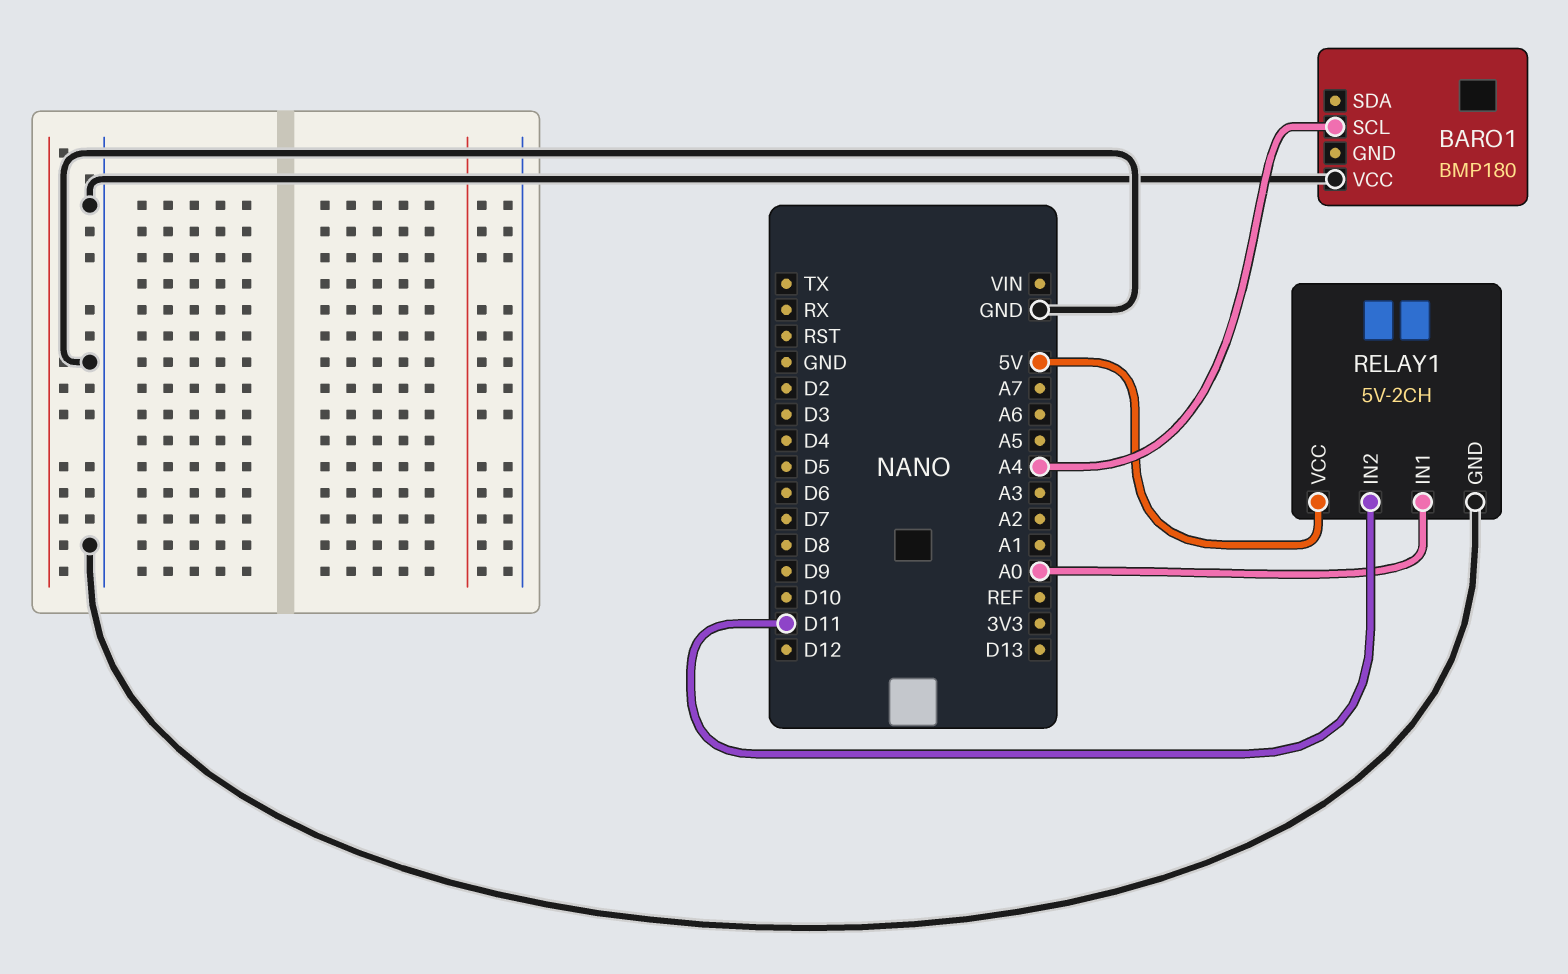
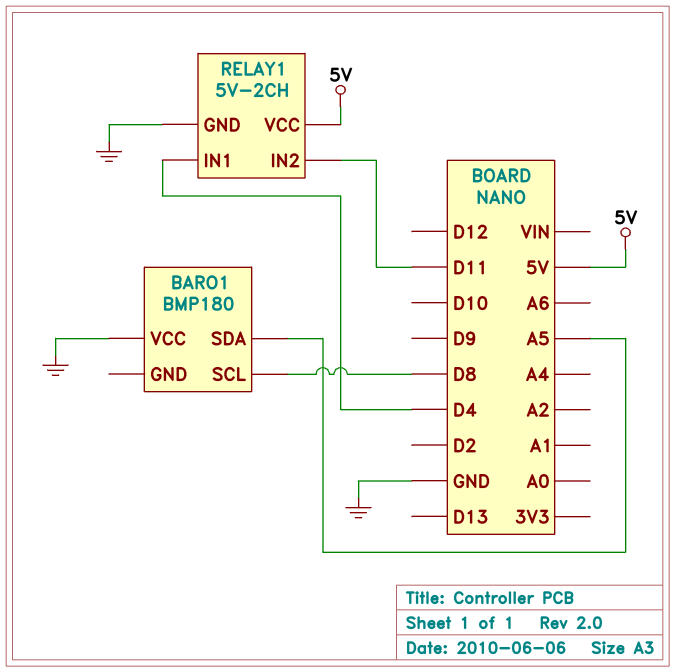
BARO1 pin SCL: A4 -> D8
BARO1 pin SDA: none -> A5
RELAY1 pin IN1: A0 -> D4

